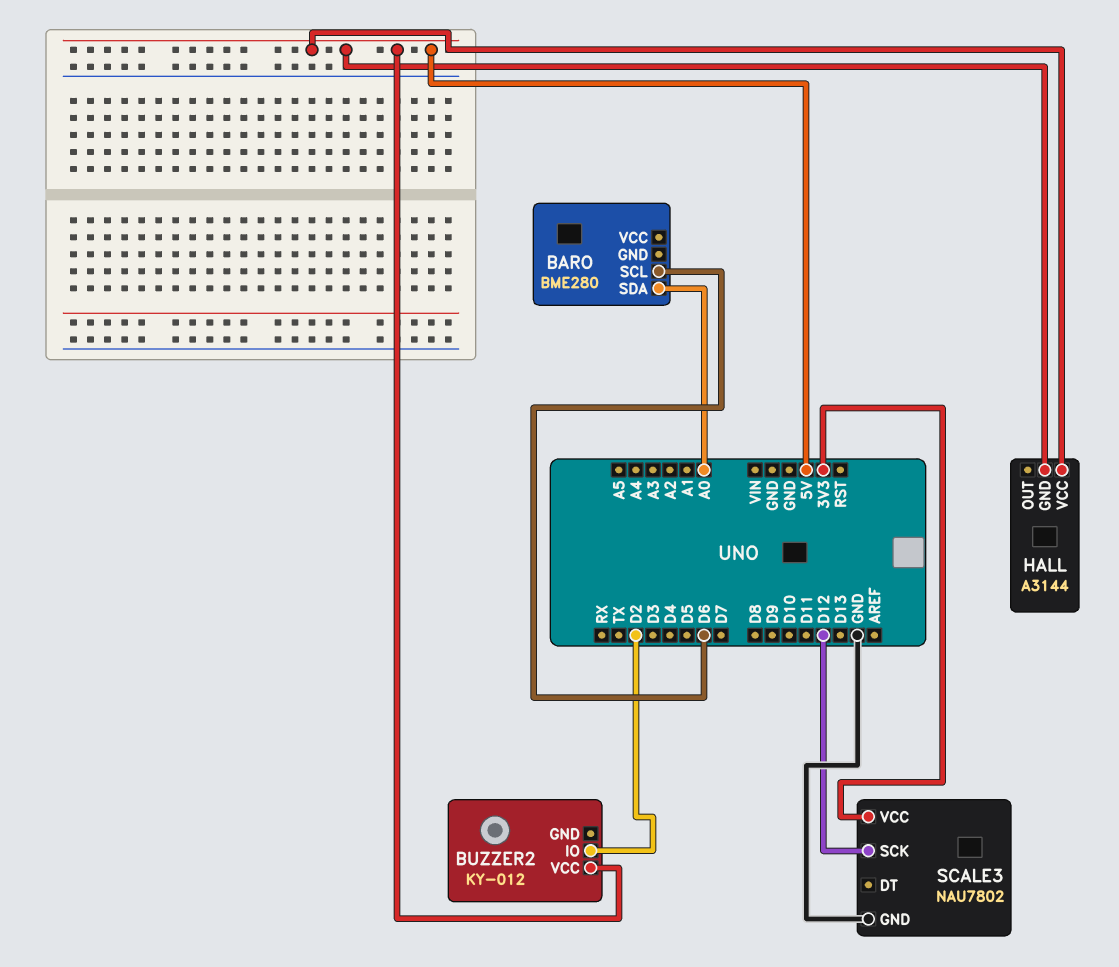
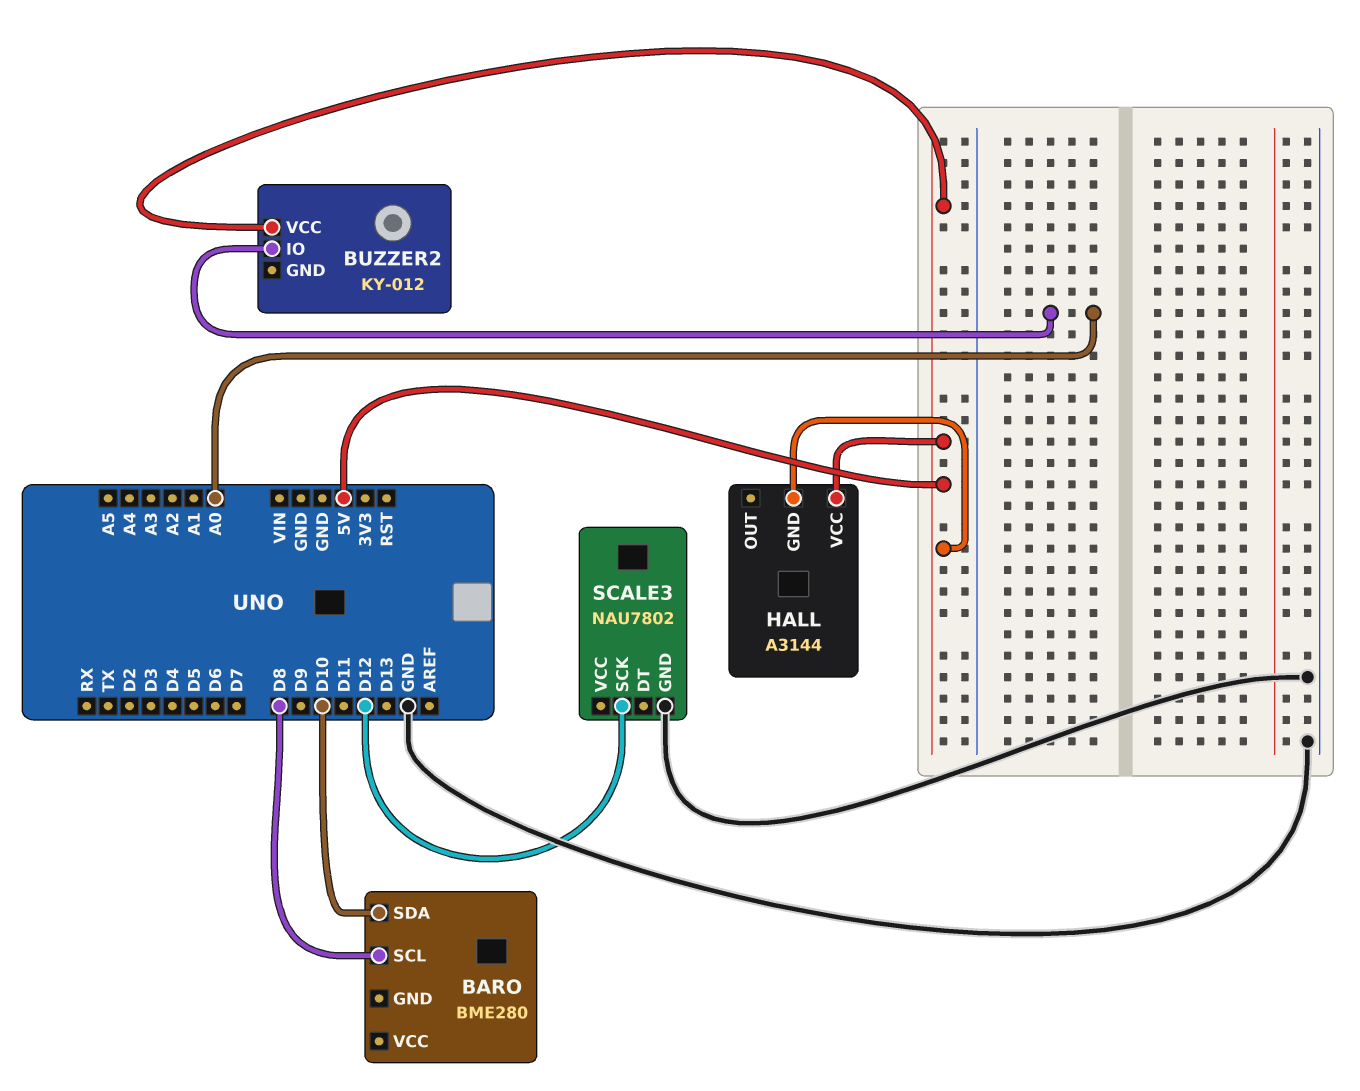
BARO pin SCL: D6 -> D8
BARO pin SDA: A0 -> D10
BUZZER2 pin IO: D2 -> A0
SCALE3 pin VCC: 3V3 -> none

